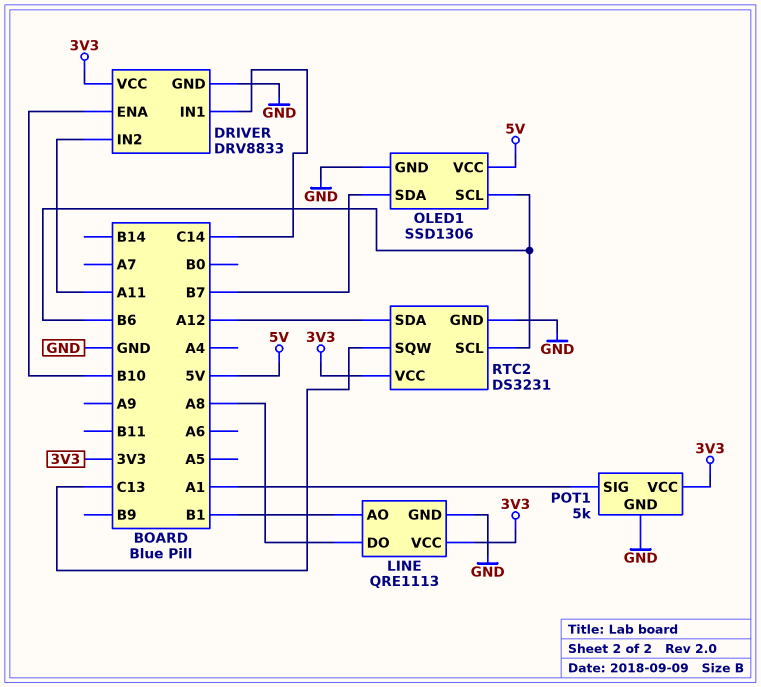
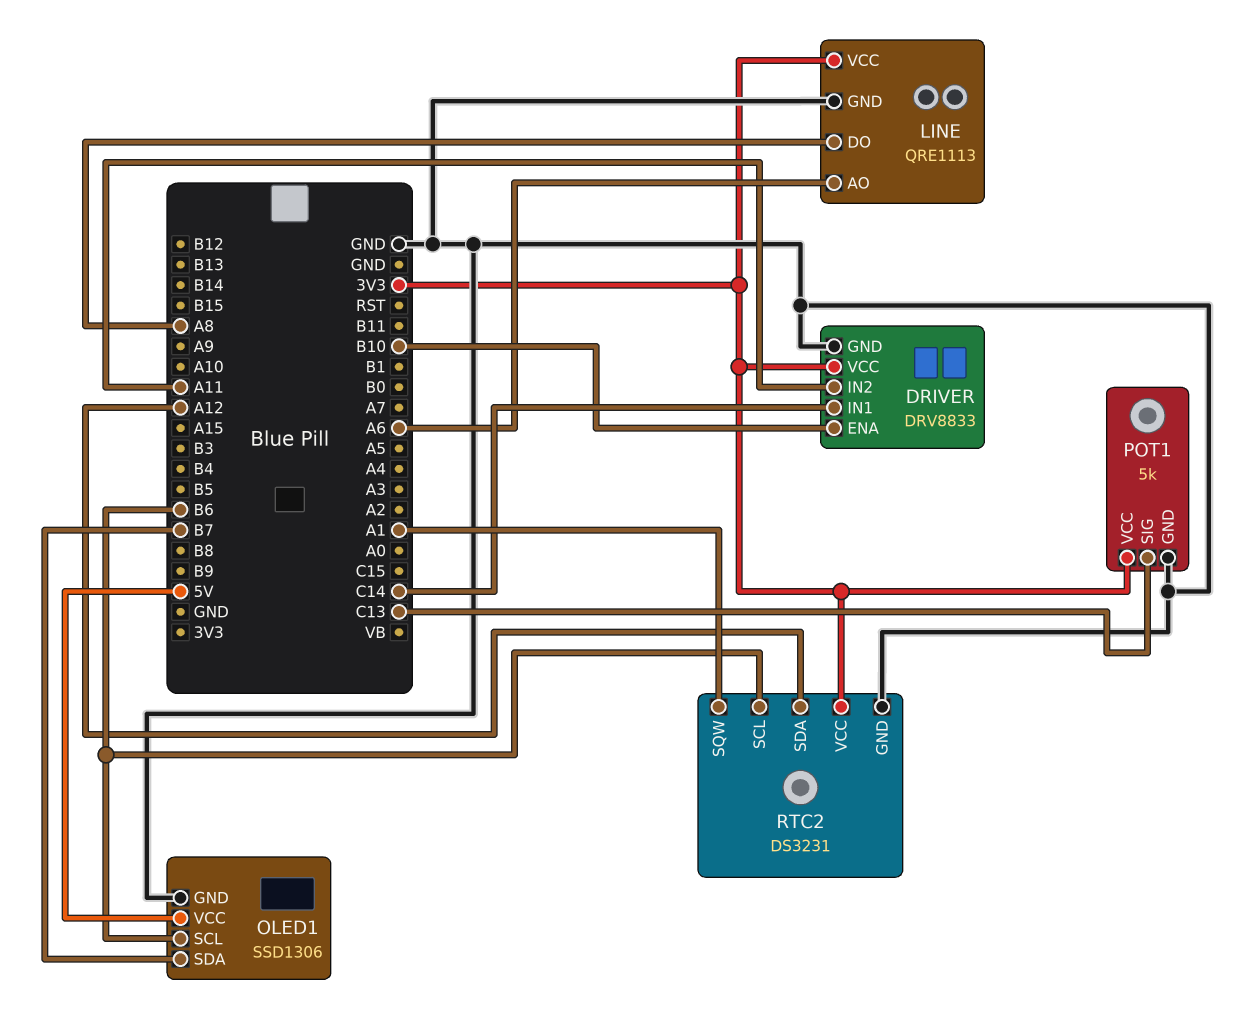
LINE pin AO: B1 -> A6
POT1 pin SIG: A1 -> C13
RTC2 pin SQW: C13 -> A1

